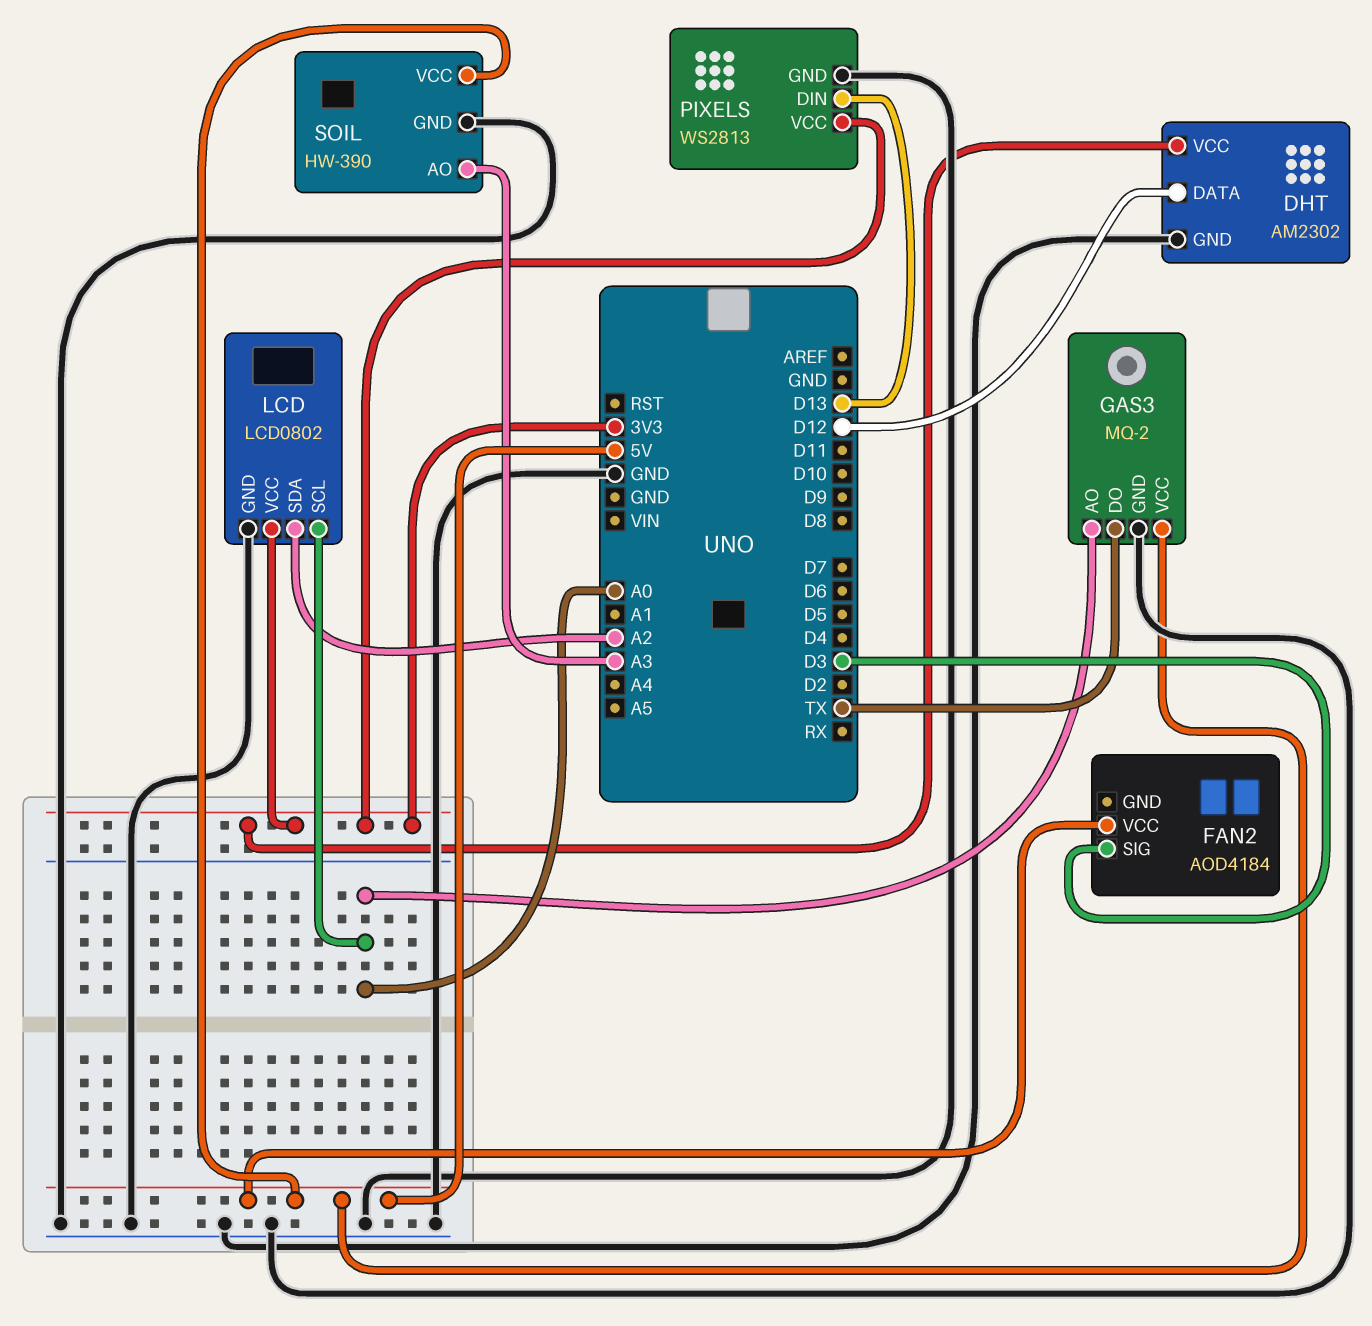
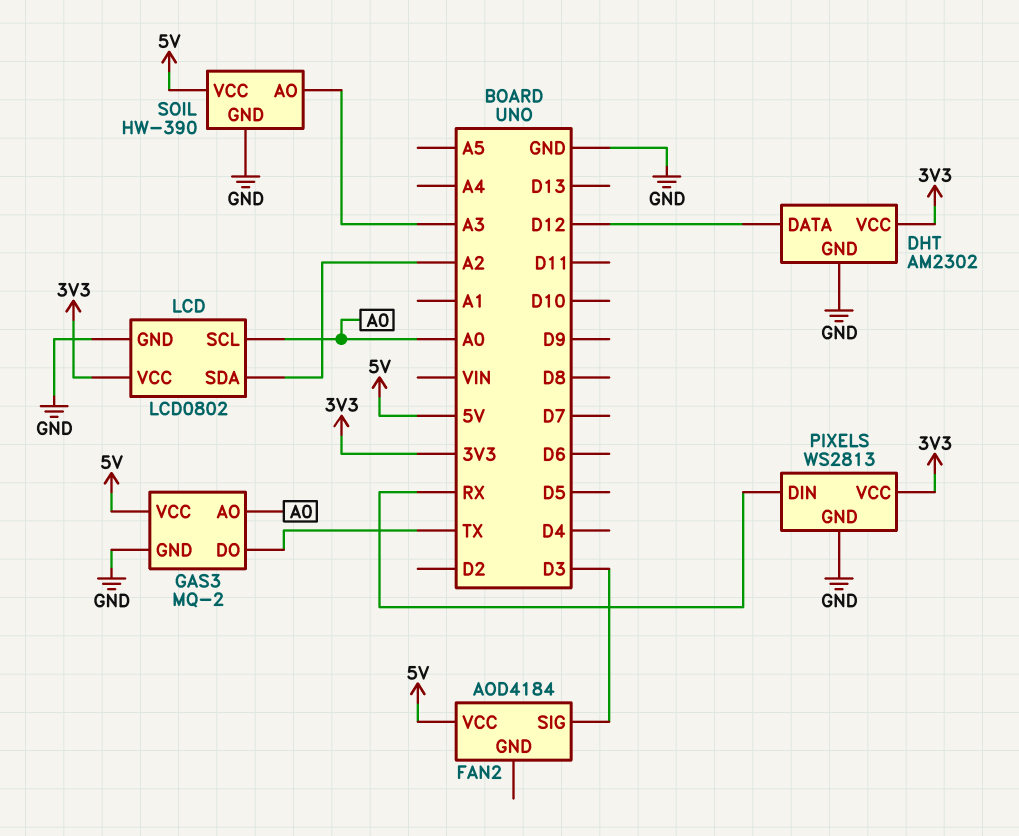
PIXELS pin DIN: D13 -> RX

